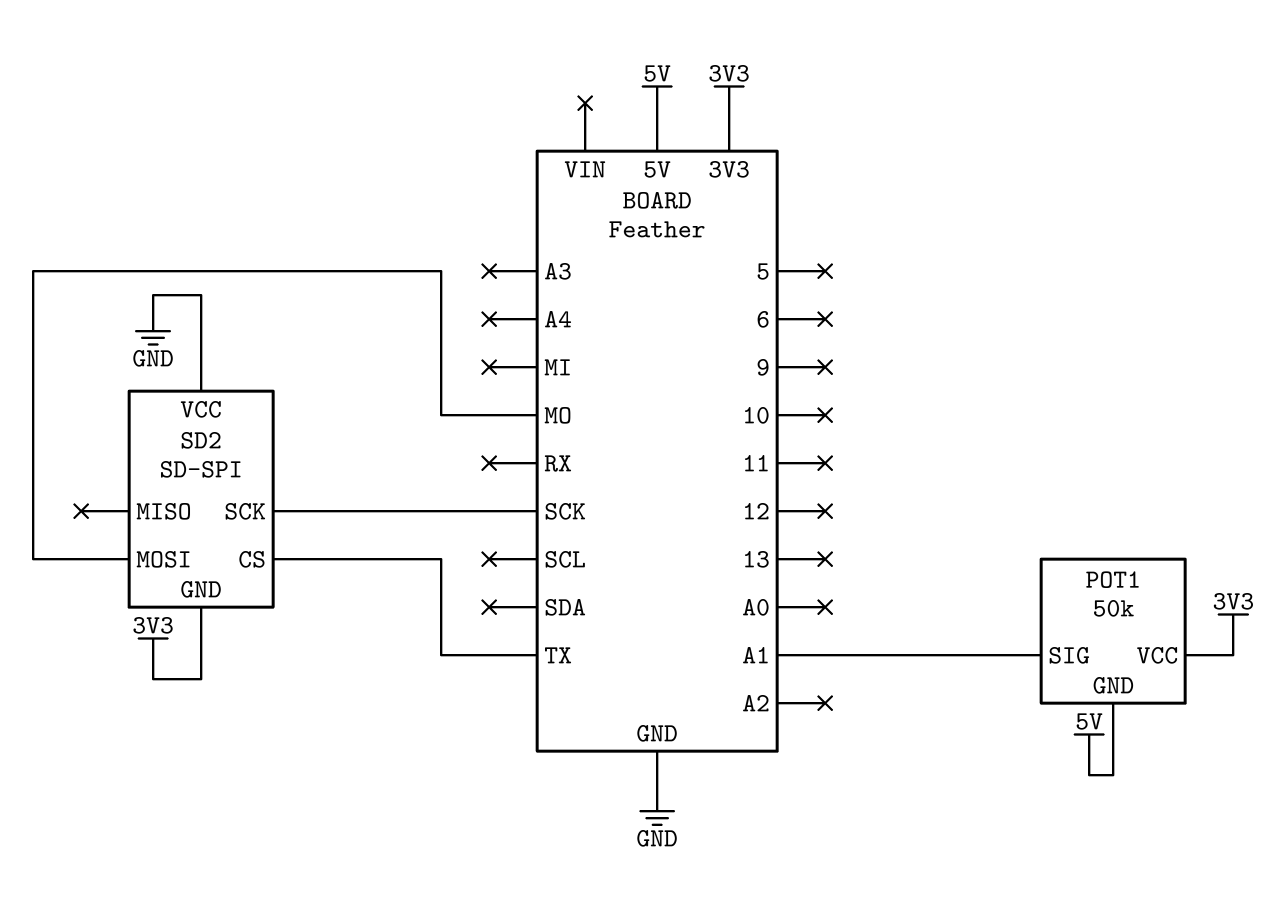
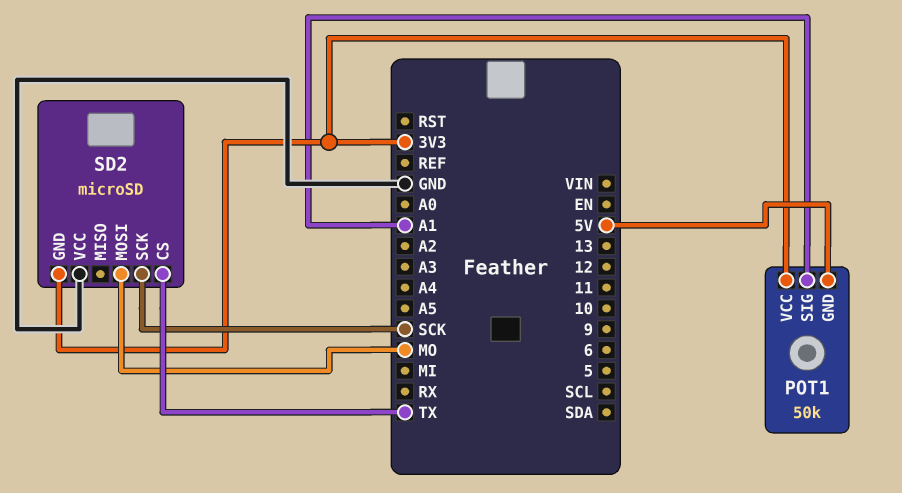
SD2: SD-SPI -> microSD

